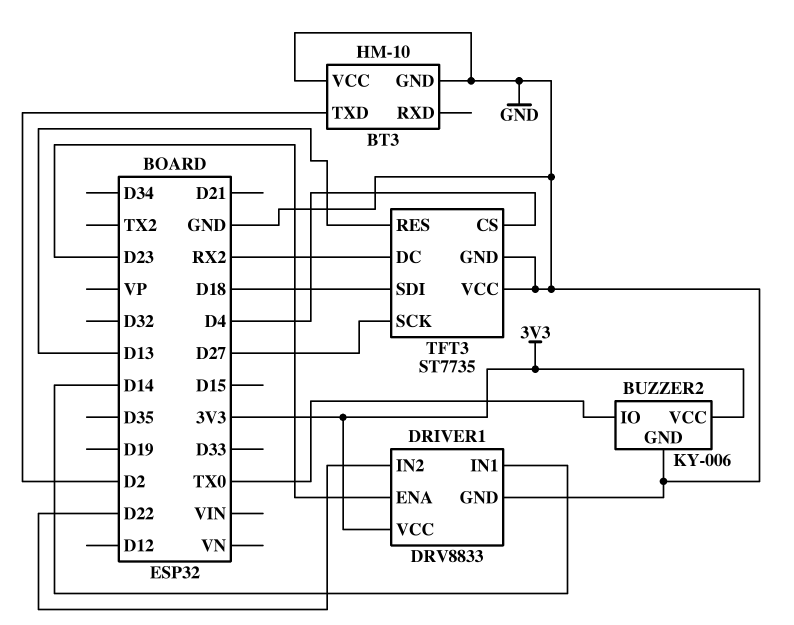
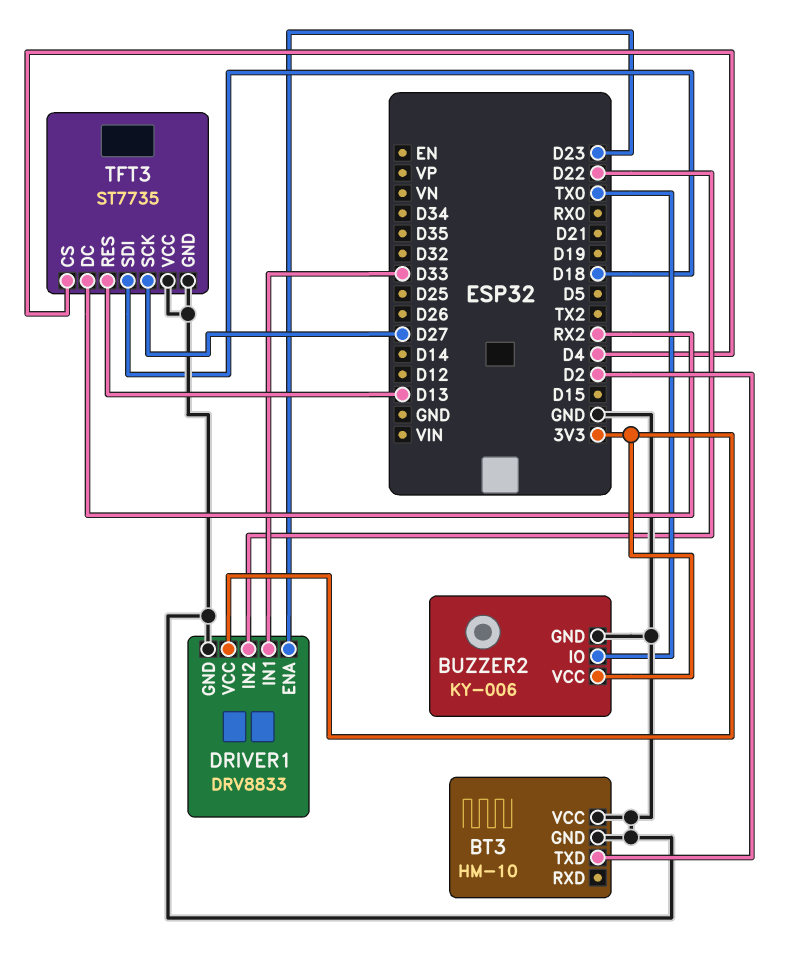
DRIVER1 pin IN1: D14 -> D33

